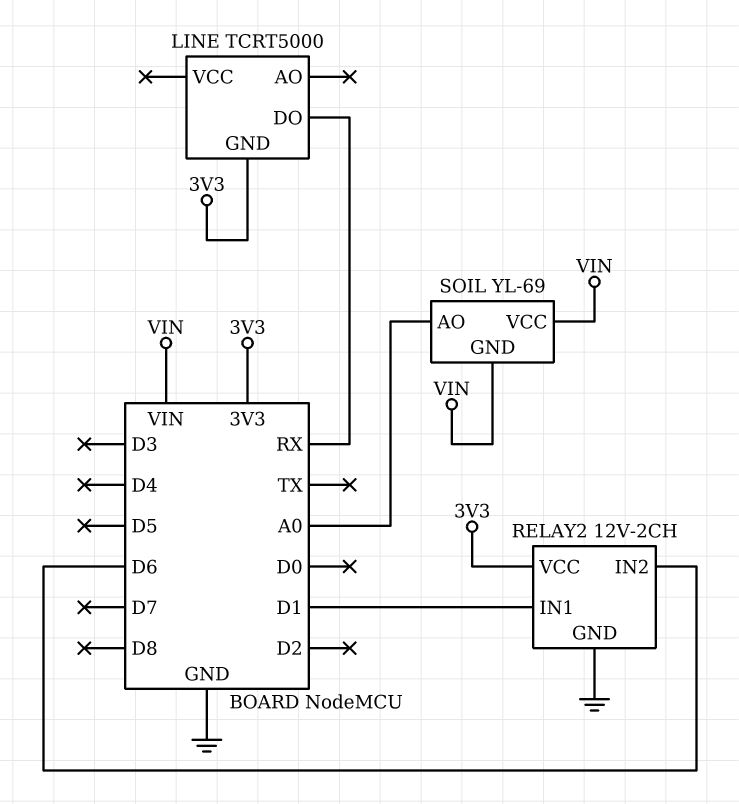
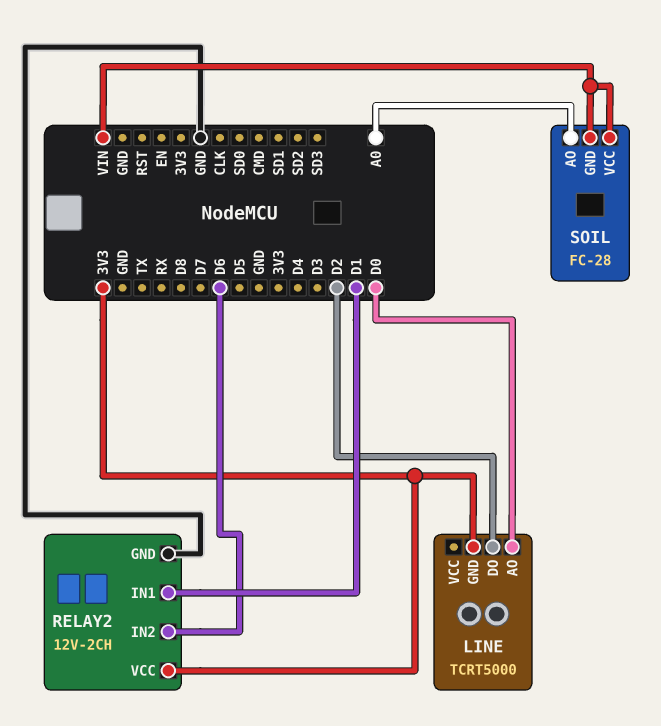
LINE pin AO: none -> D0
LINE pin DO: RX -> D2
SOIL: YL-69 -> FC-28

